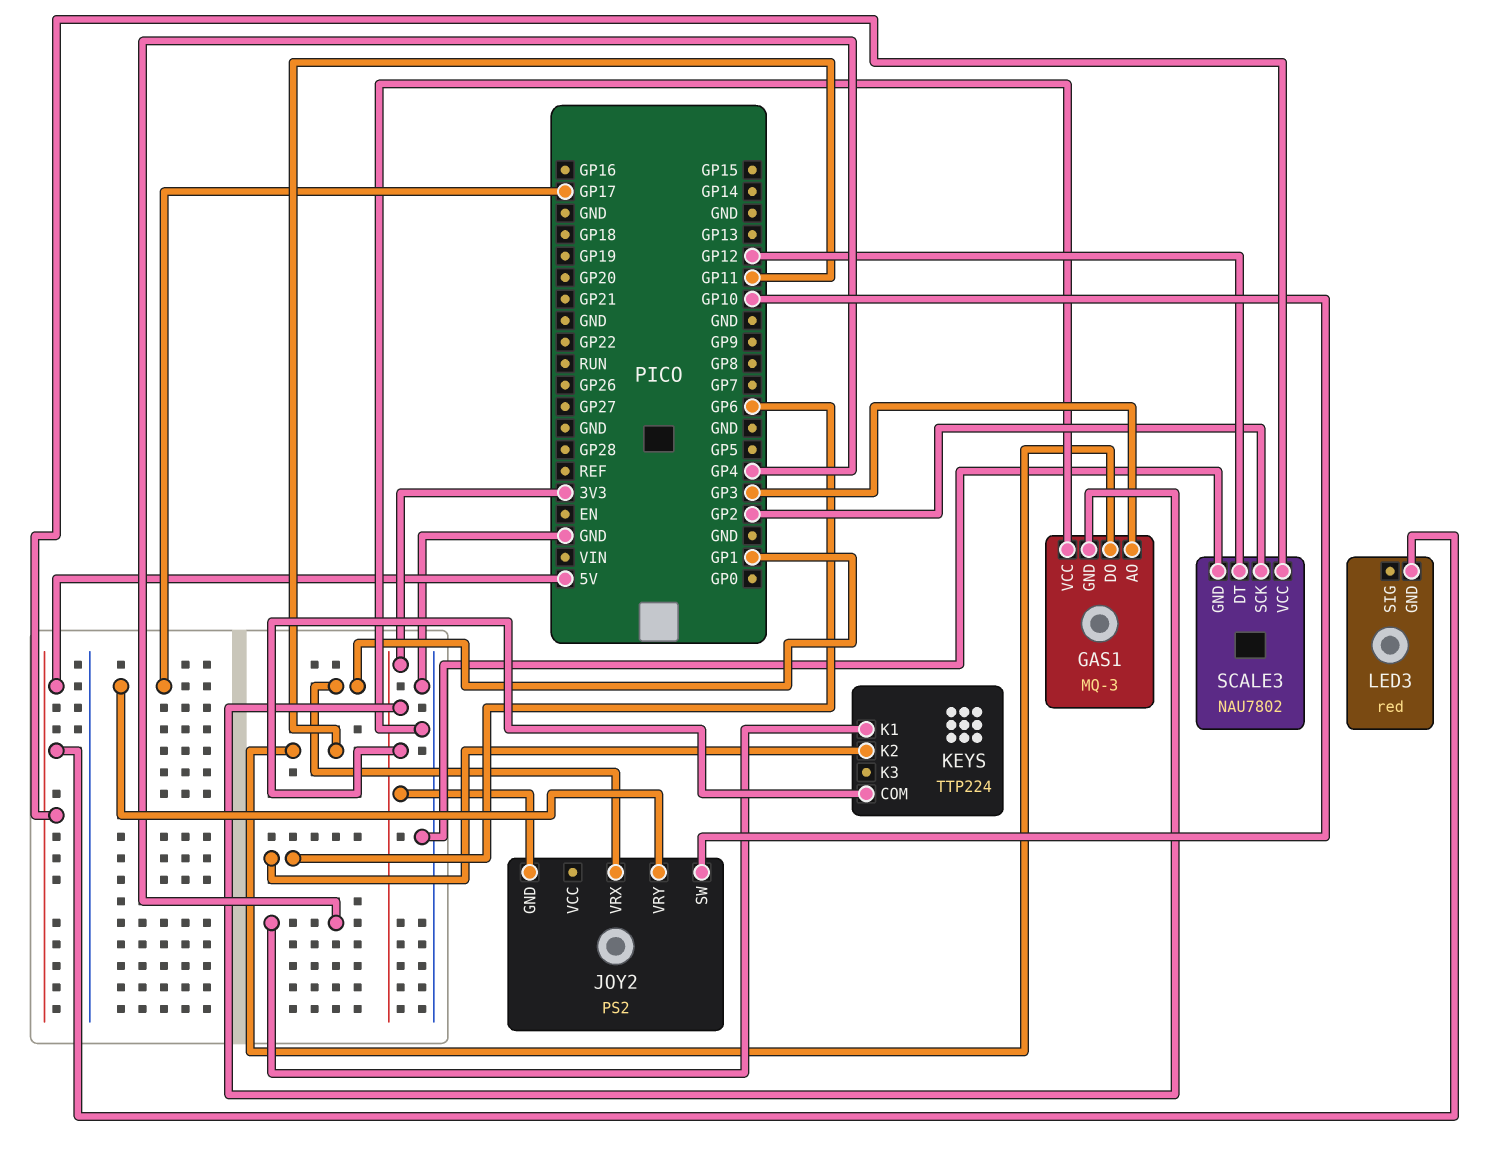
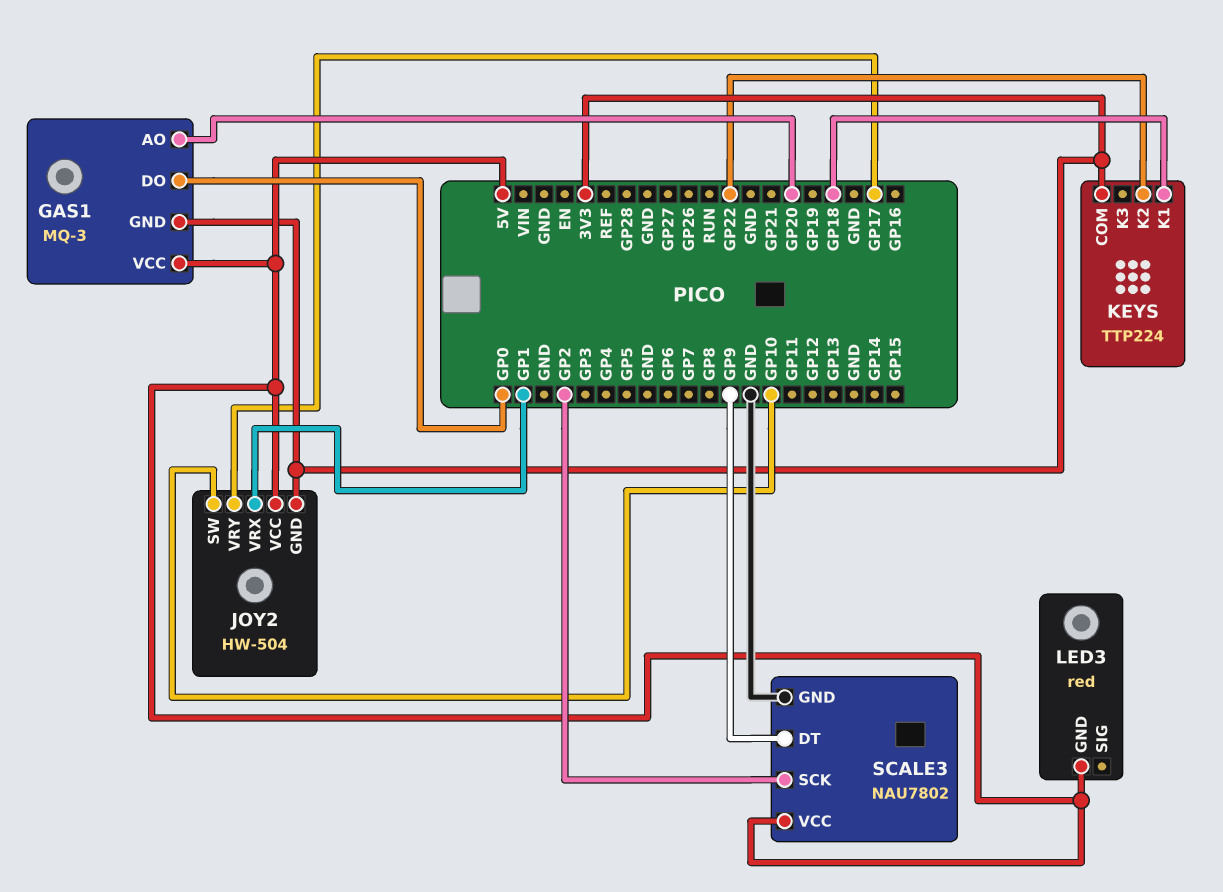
GAS1 pin AO: GP3 -> GP20
GAS1 pin DO: GP11 -> GP0
GAS1 pin VCC: GND -> 5V
JOY2: PS2 -> HW-504
JOY2 pin VCC: none -> 5V
KEYS pin K1: GP4 -> GP18
KEYS pin K2: GP6 -> GP22
SCALE3 pin DT: GP12 -> GP9

